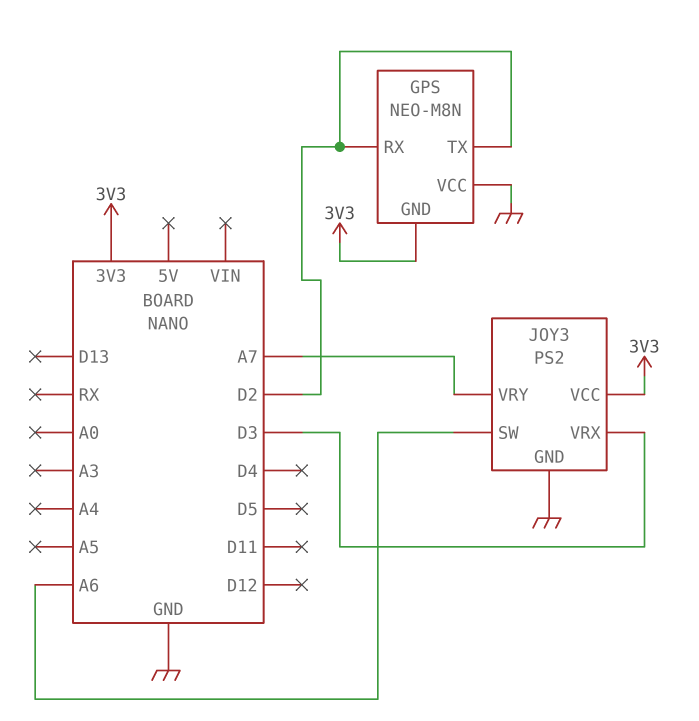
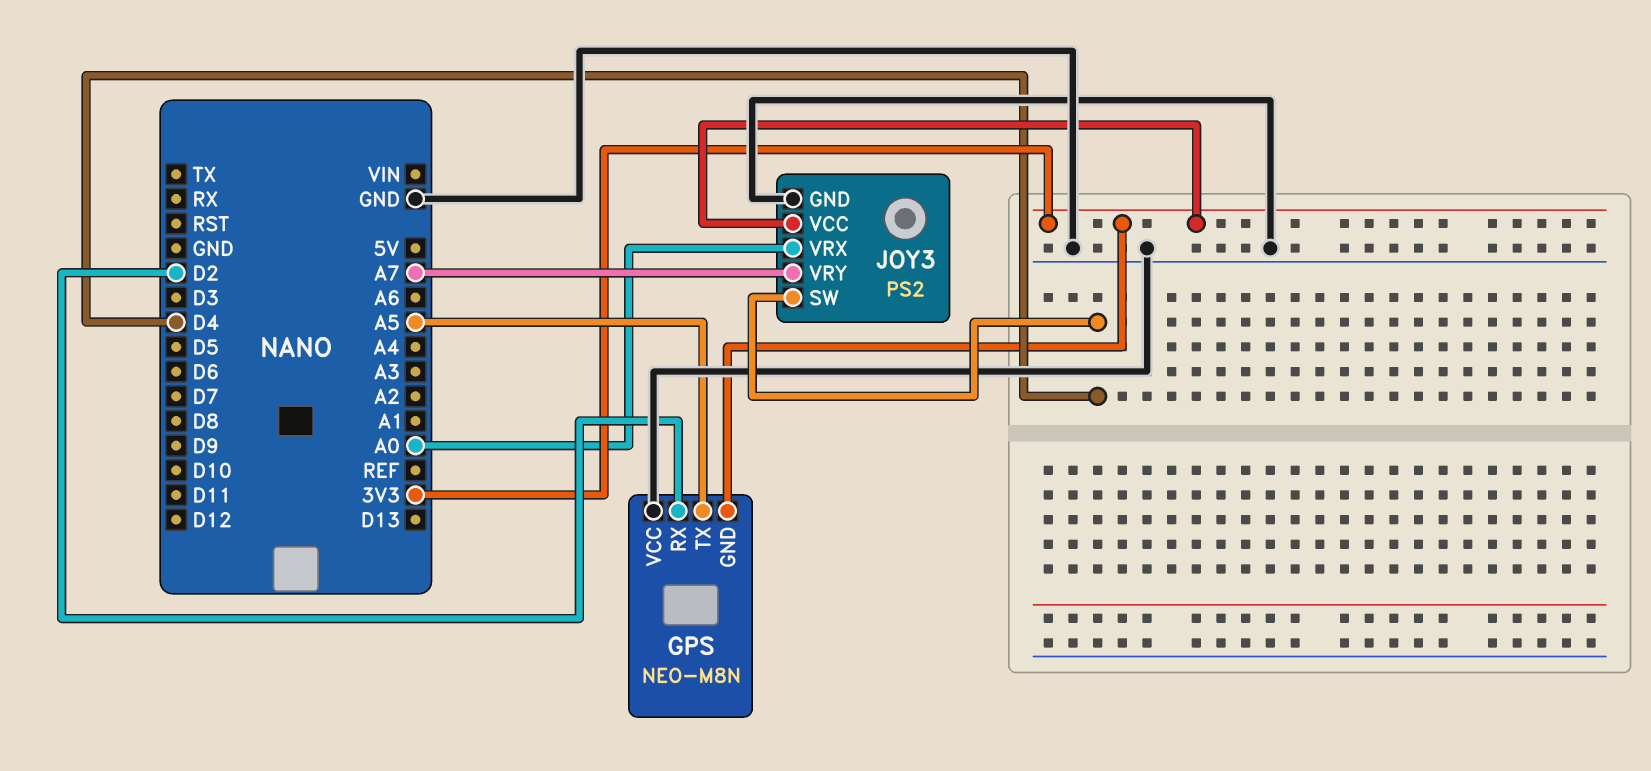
GPS pin TX: D2 -> A5
JOY3 pin SW: A6 -> D4
JOY3 pin VRX: D3 -> A0

